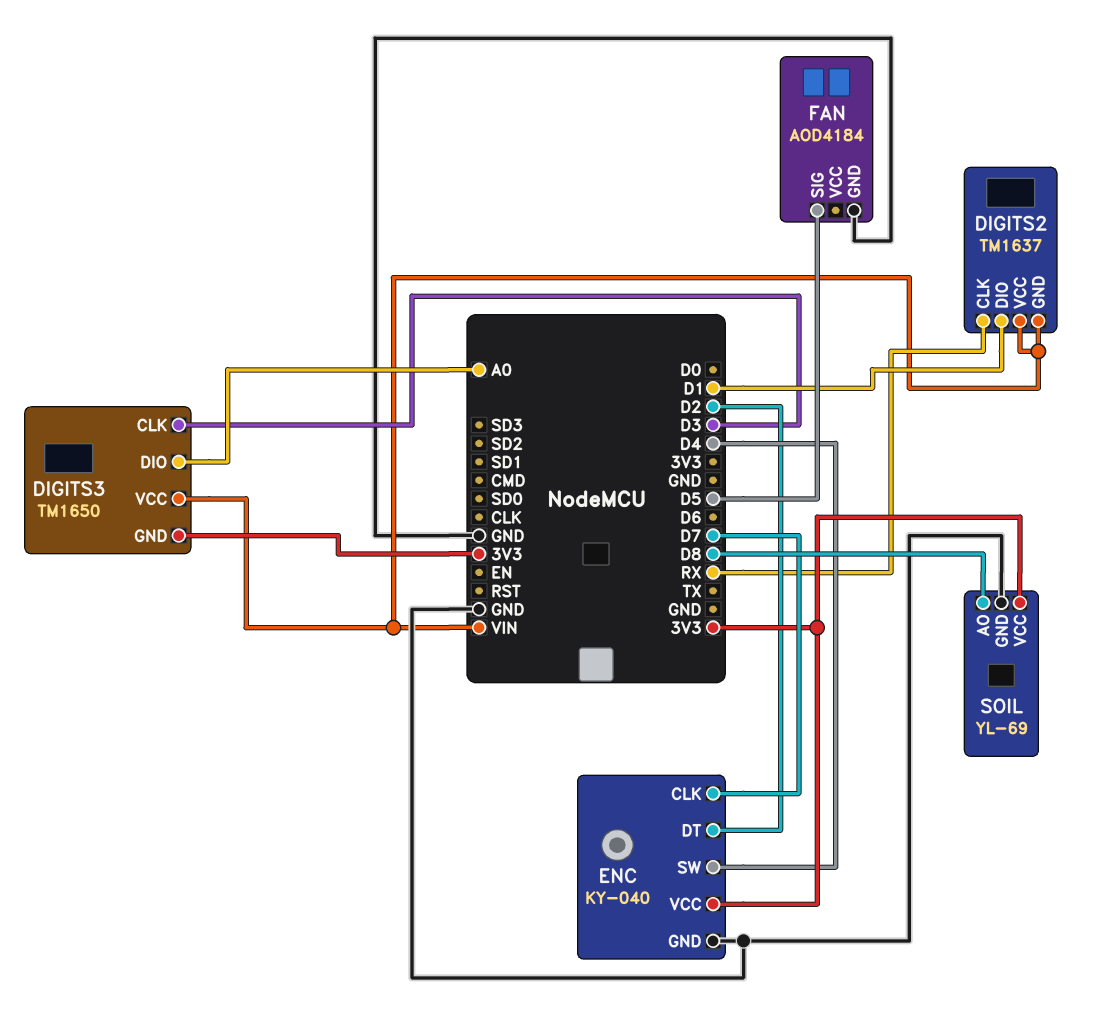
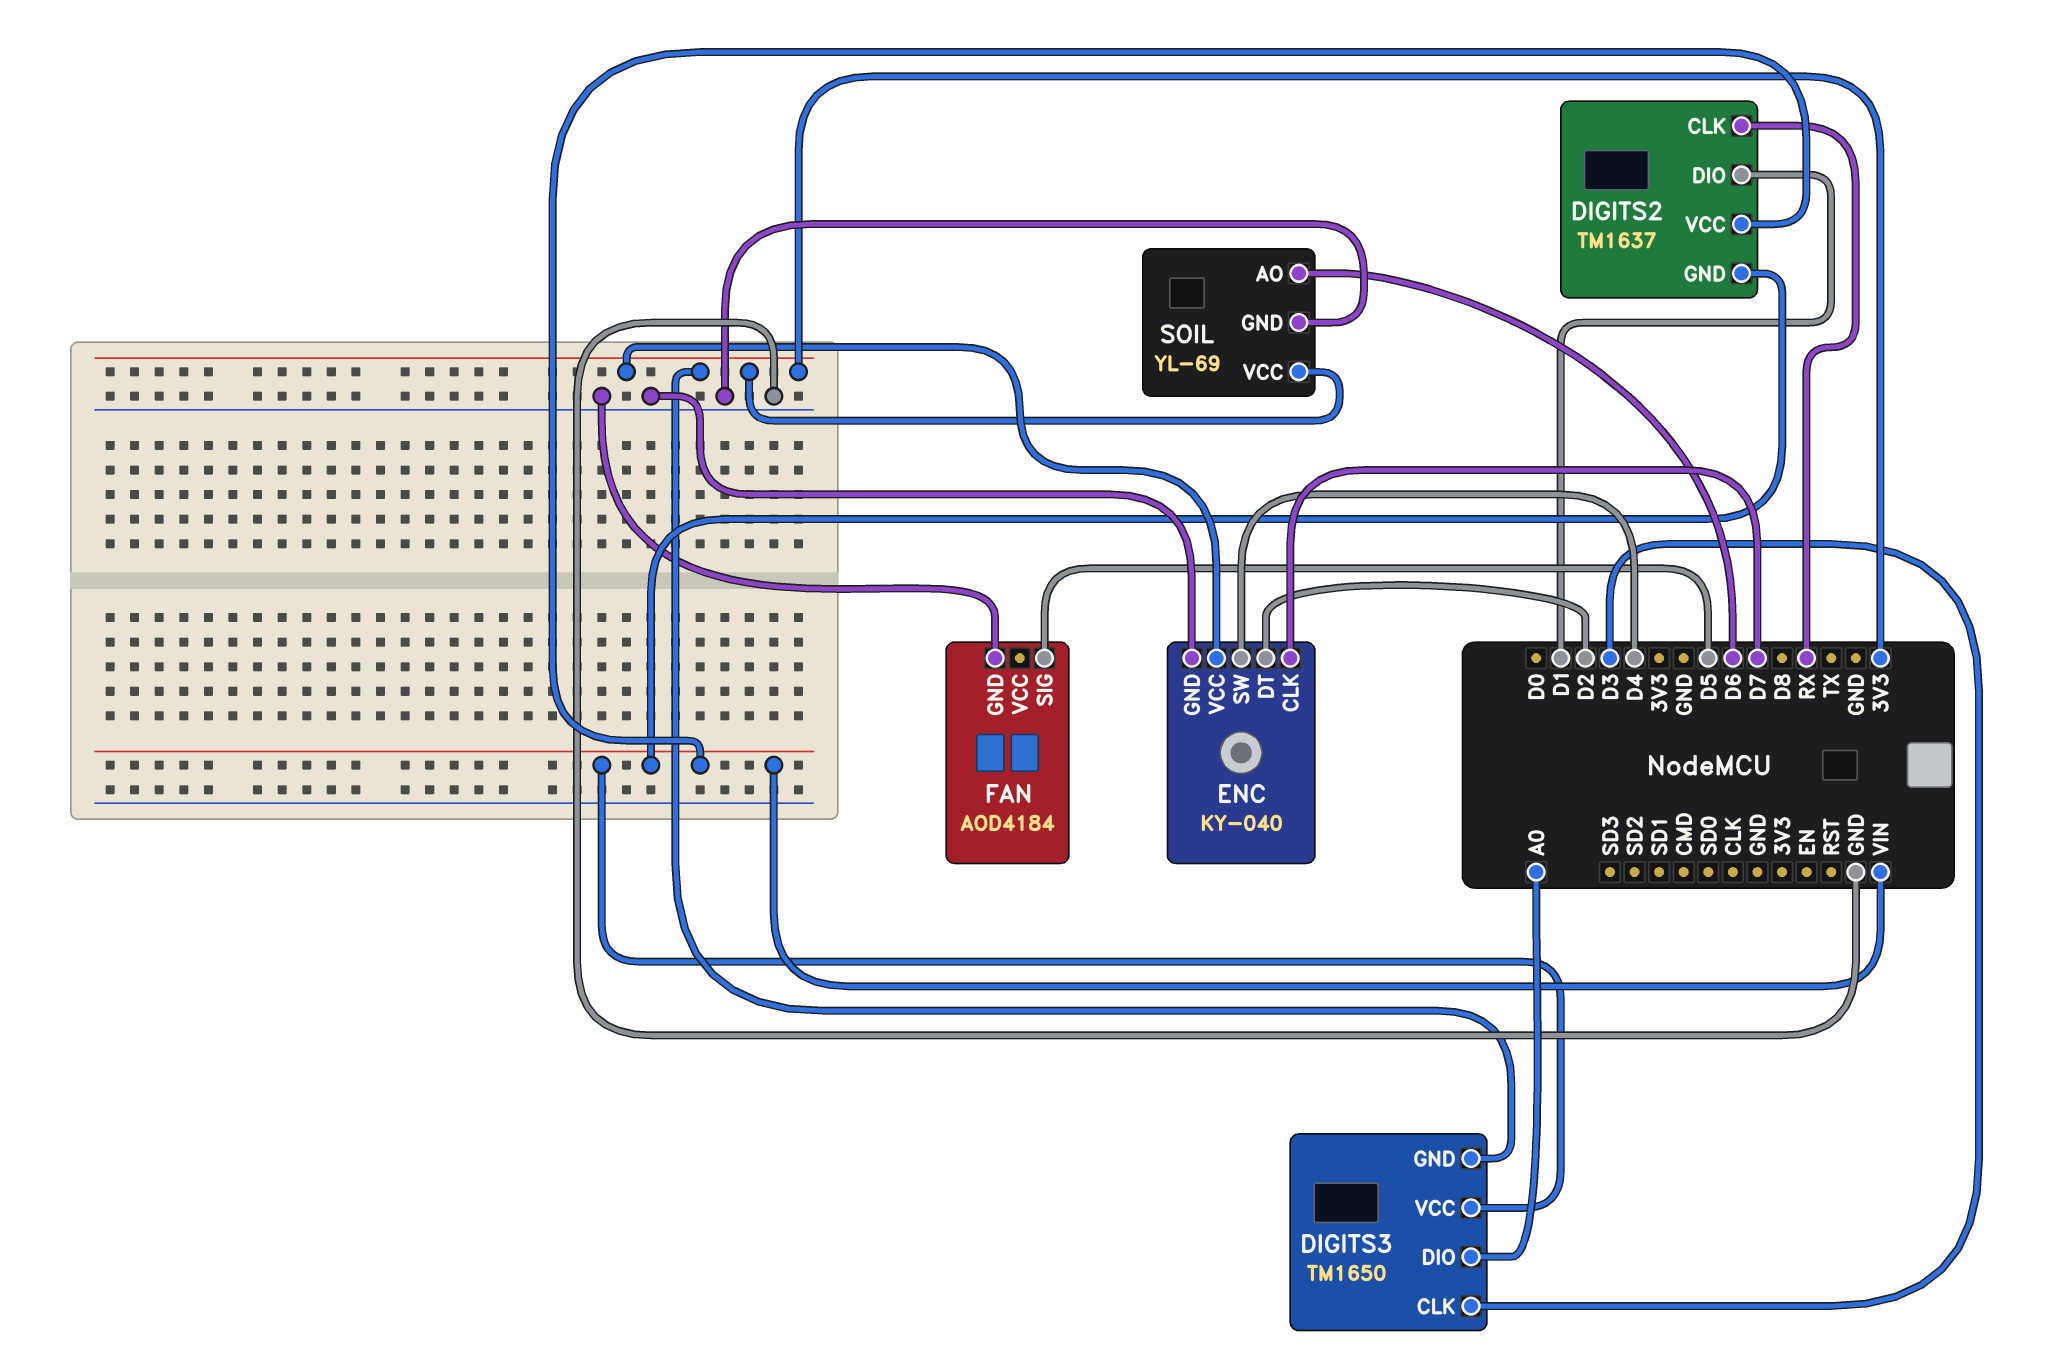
SOIL pin AO: D8 -> D6

